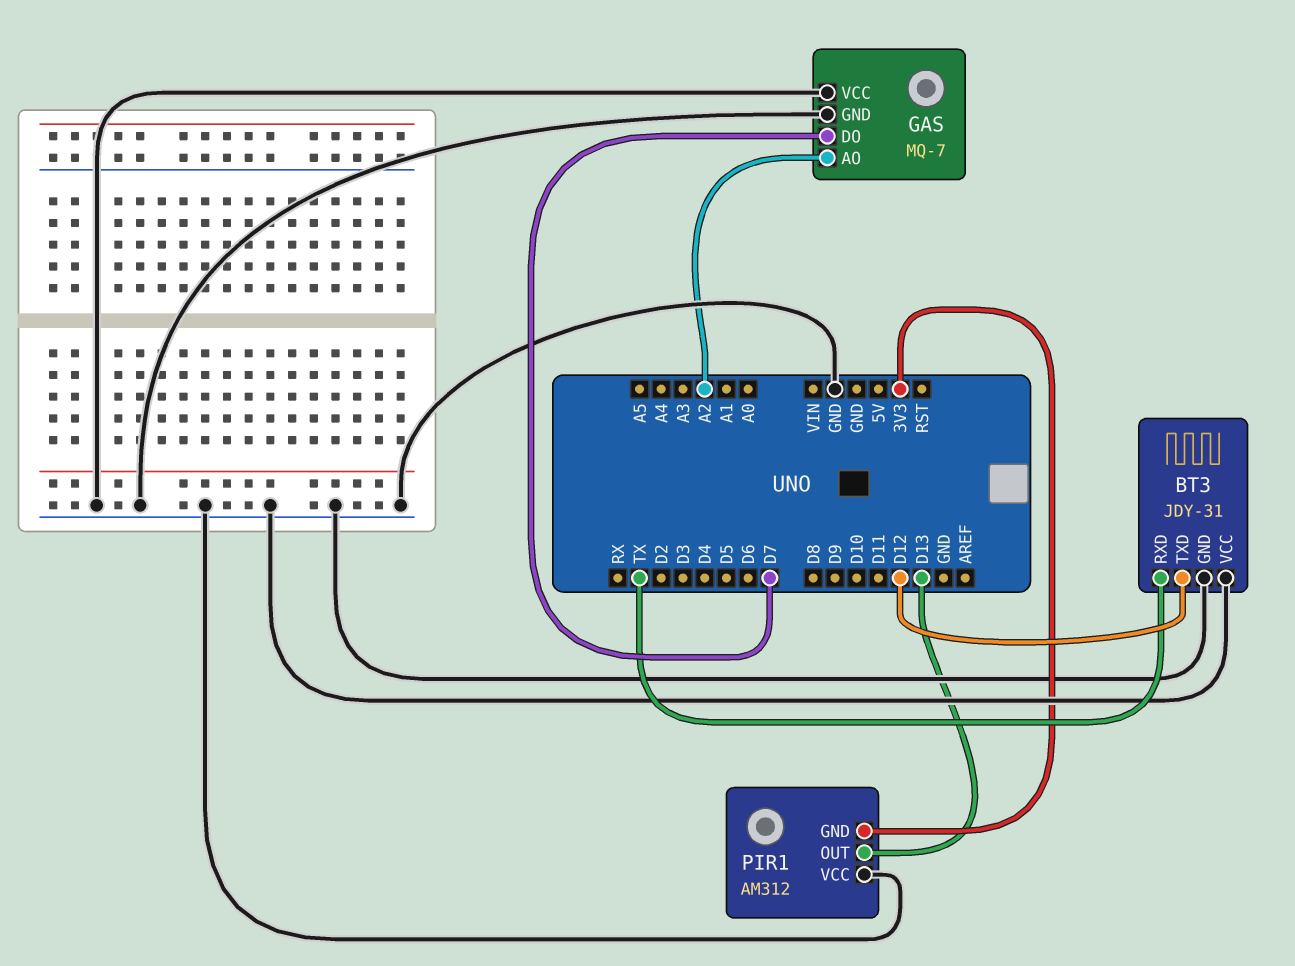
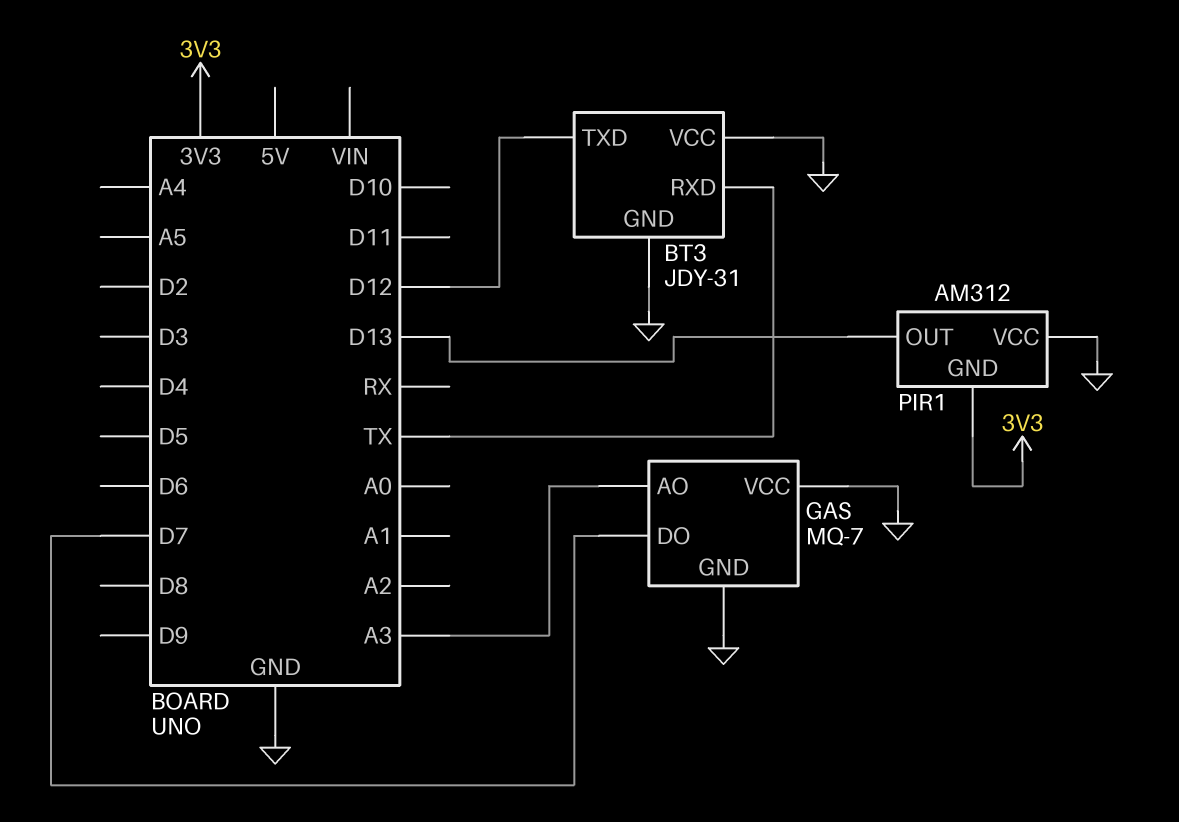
GAS pin AO: A2 -> A3

